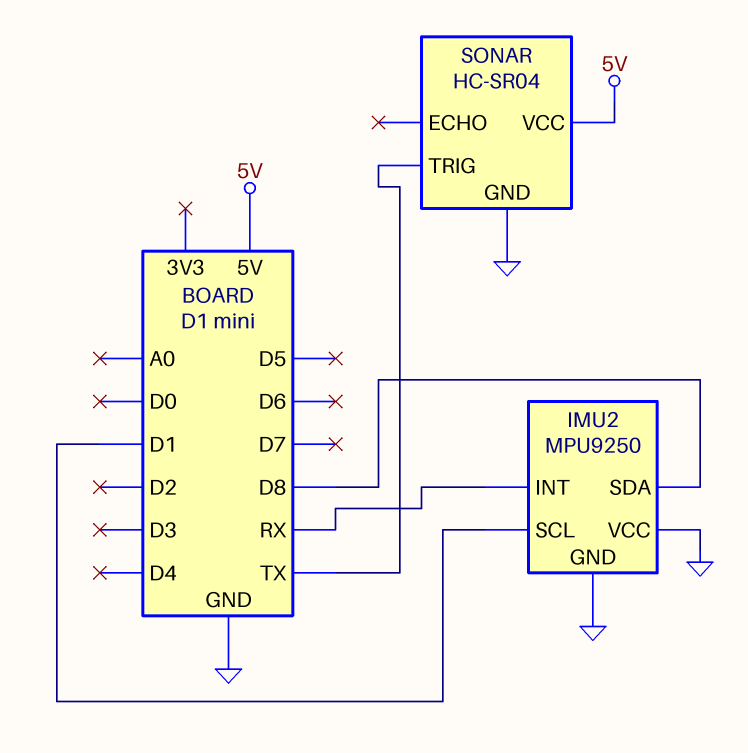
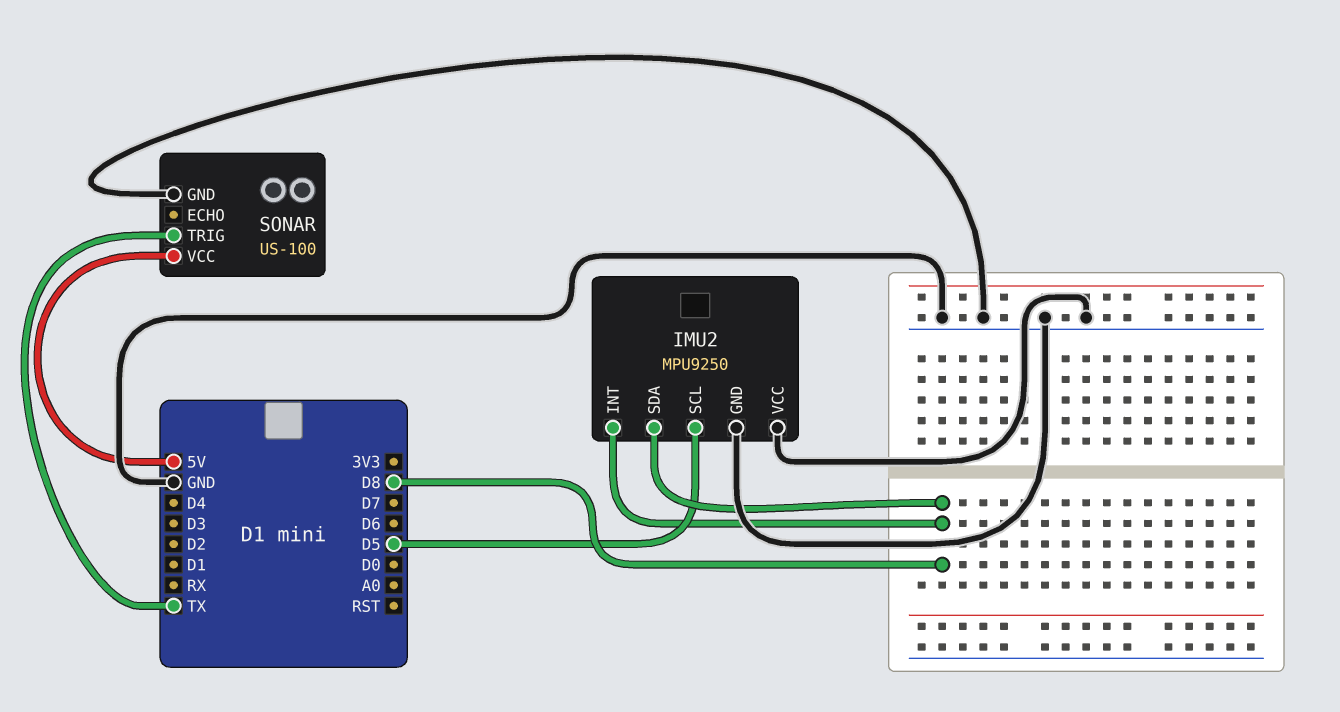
IMU2 pin INT: RX -> D8
IMU2 pin SCL: D1 -> D5
SONAR: HC-SR04 -> US-100

